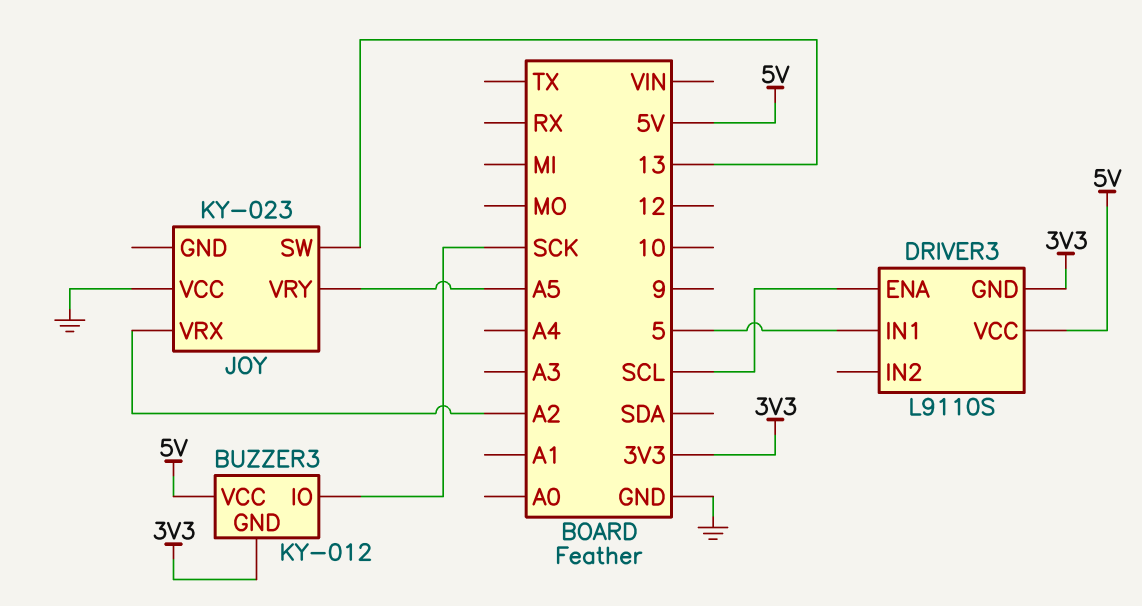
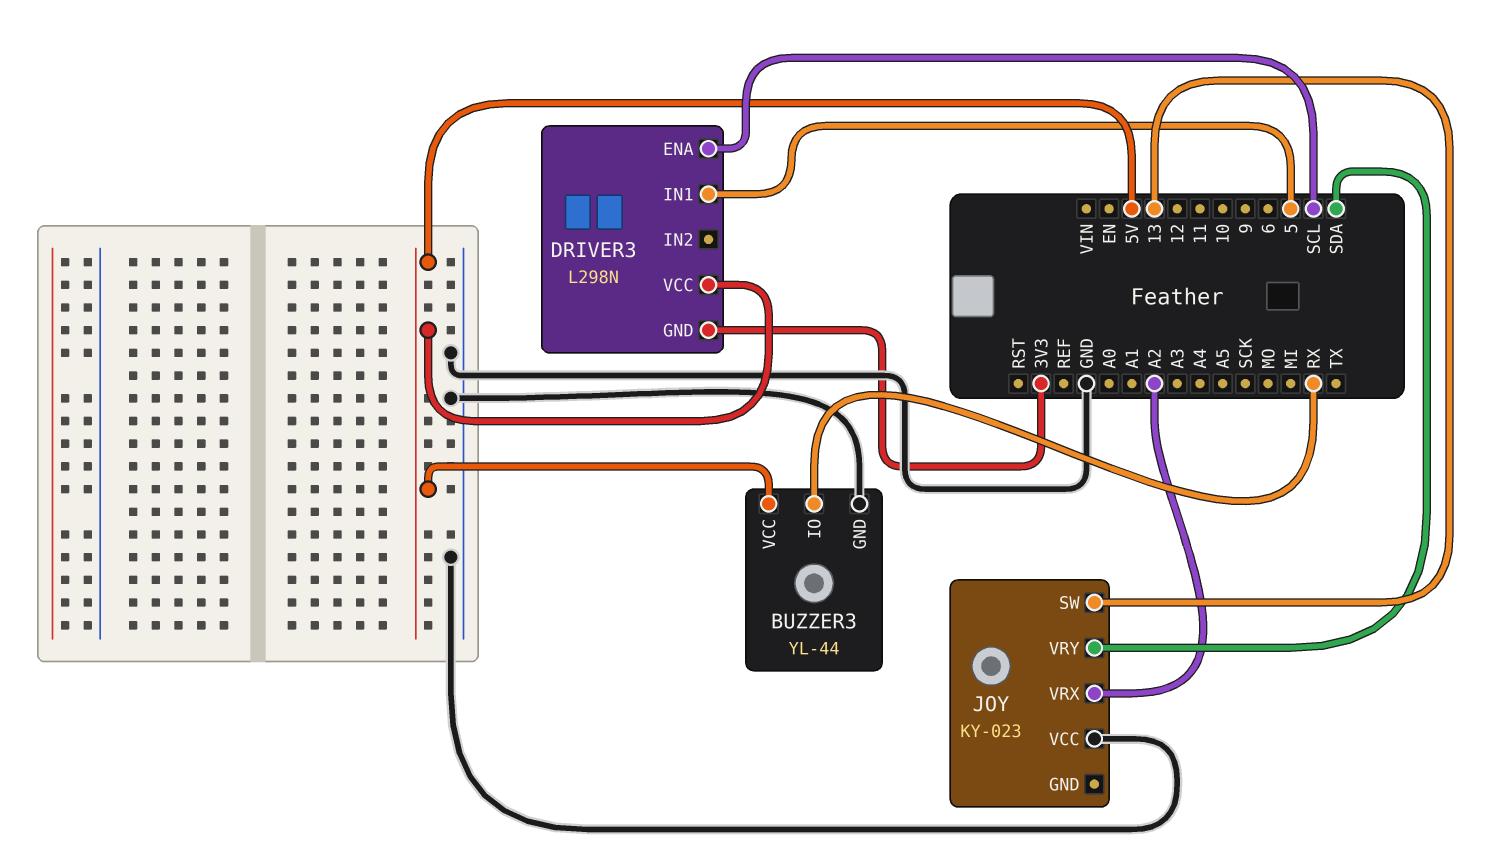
BUZZER3: KY-012 -> YL-44
BUZZER3 pin GND: 3V3 -> GND
BUZZER3 pin IO: SCK -> RX
DRIVER3: L9110S -> L298N
JOY pin VRY: A5 -> SDA

